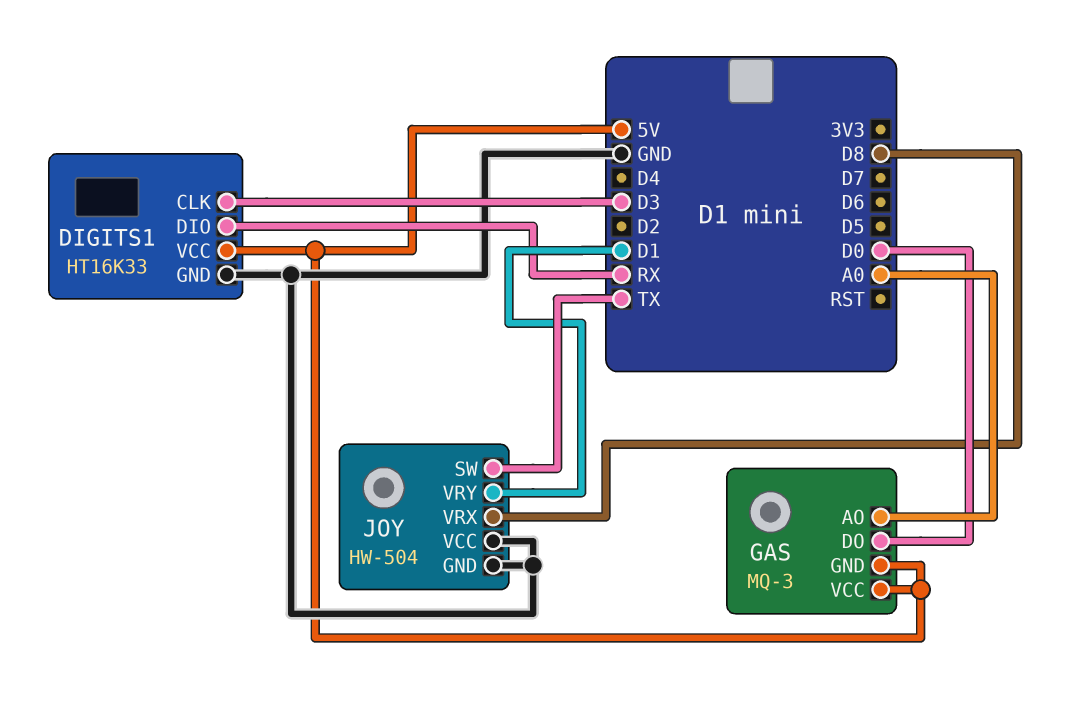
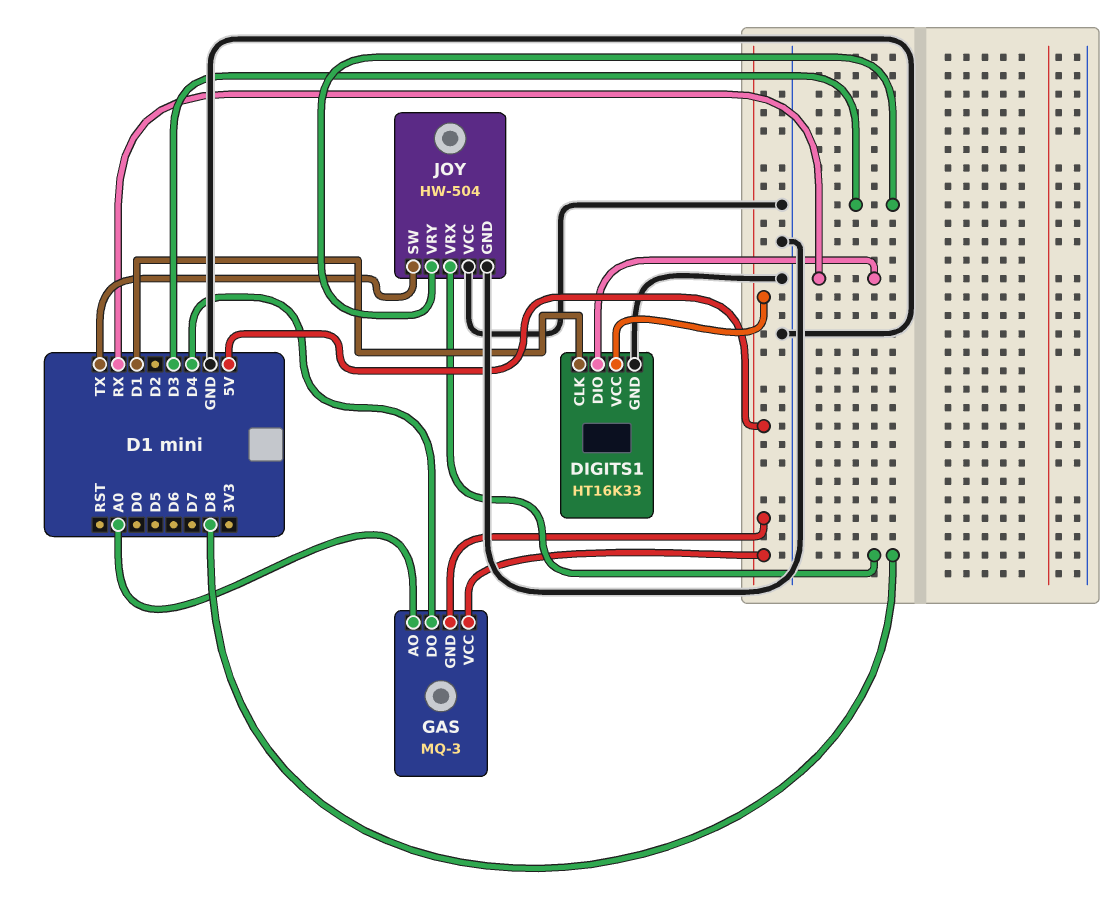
DIGITS1 pin CLK: D3 -> D1
GAS pin DO: D0 -> D4
JOY pin VRY: D1 -> D3

